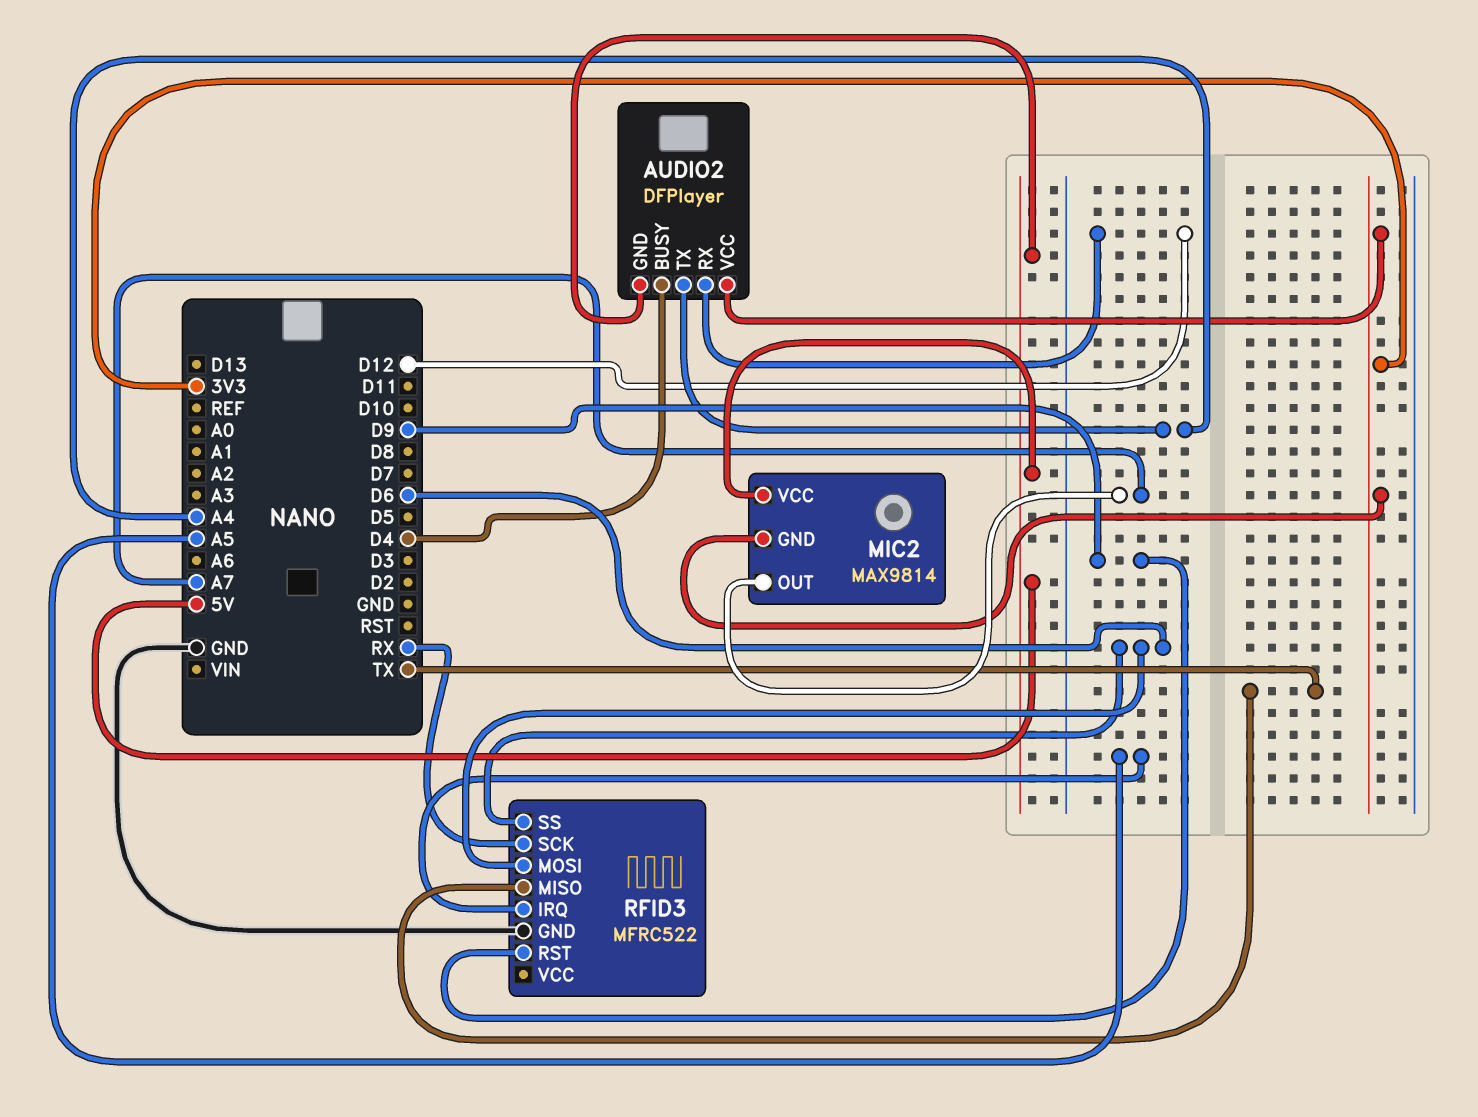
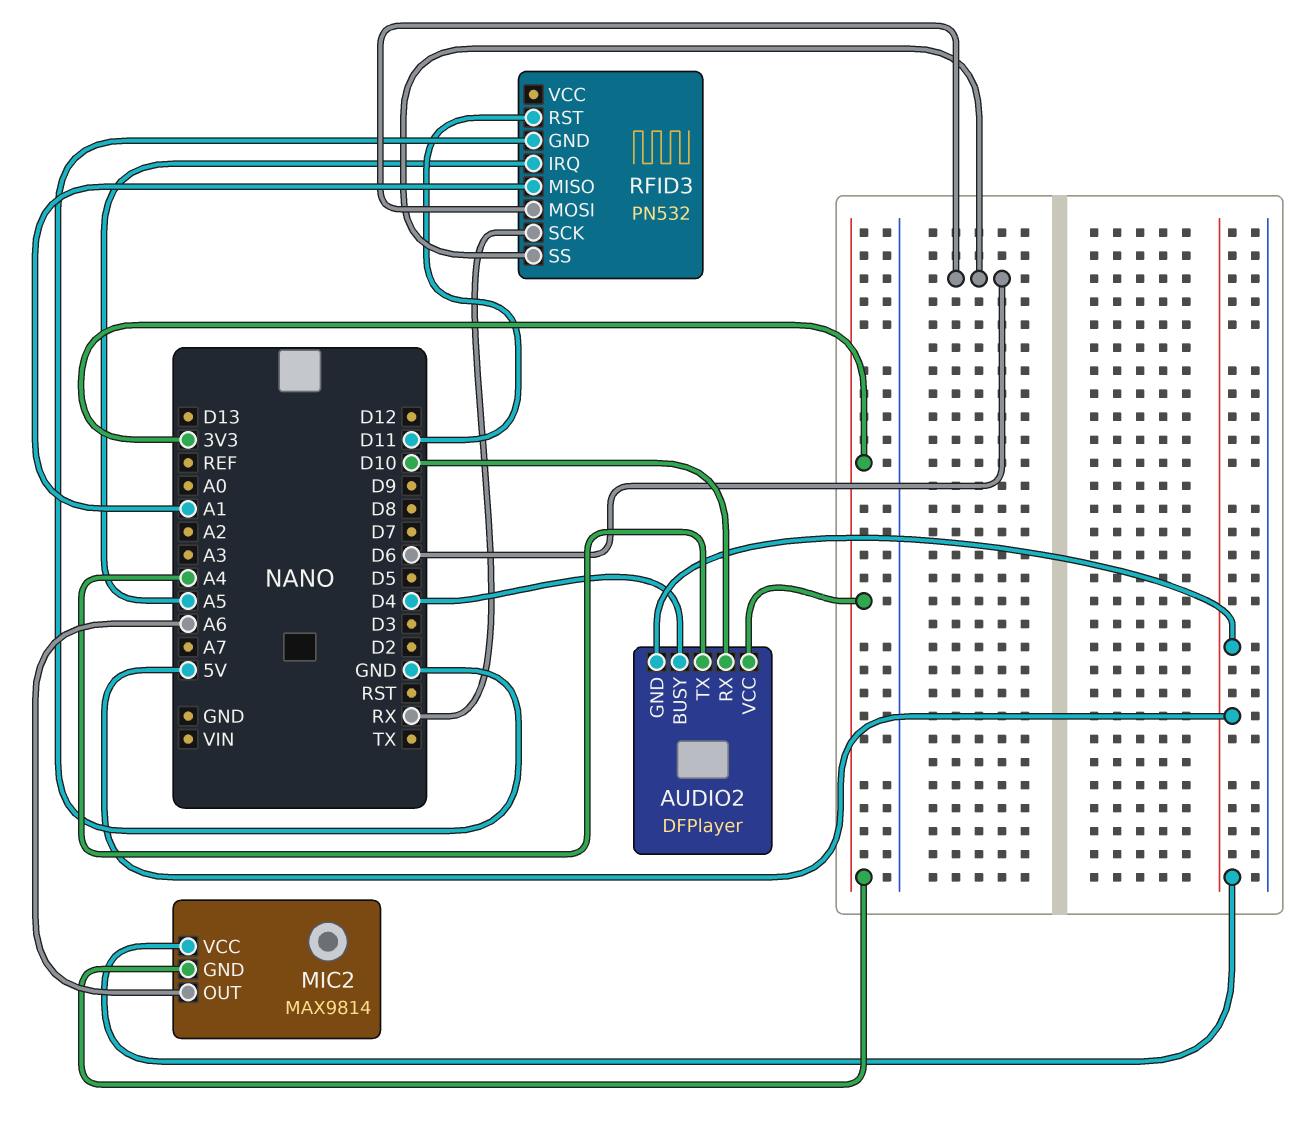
AUDIO2 pin RX: D12 -> D10
MIC2 pin OUT: A7 -> A6
RFID3: MFRC522 -> PN532
RFID3 pin MISO: TX -> A1
RFID3 pin RST: D9 -> D11

